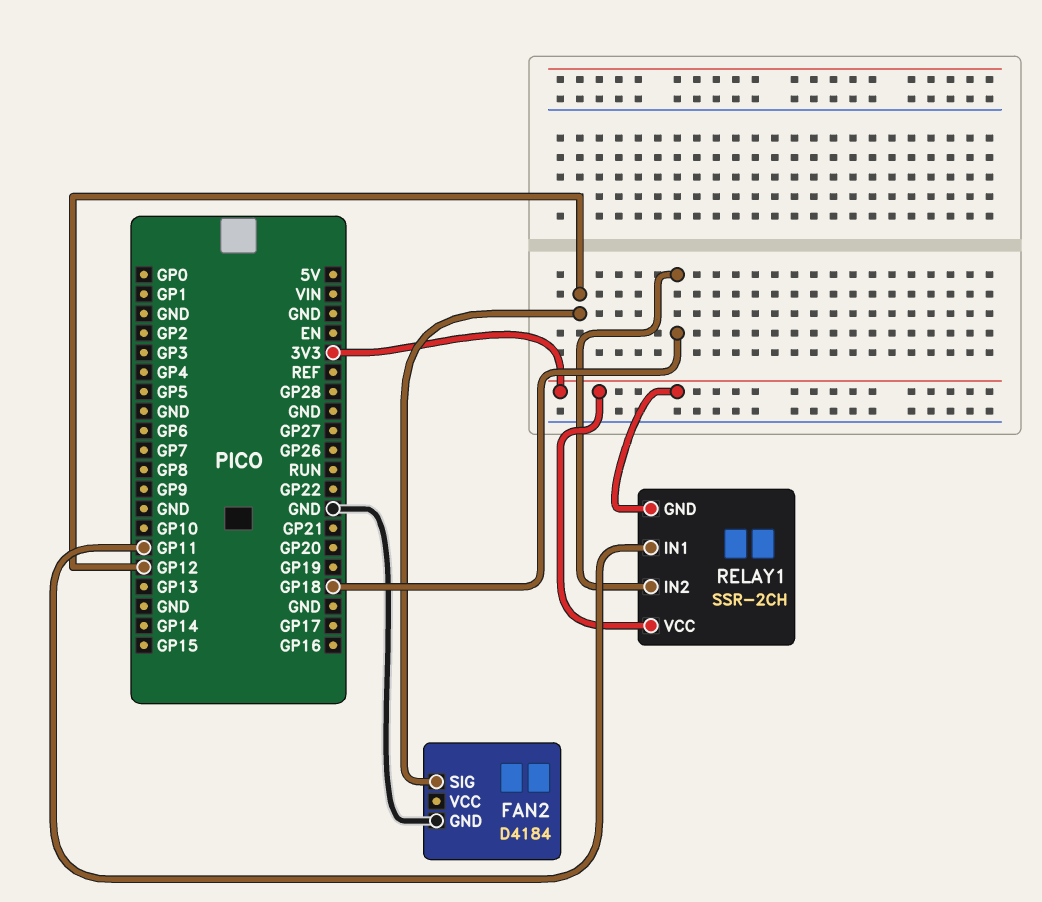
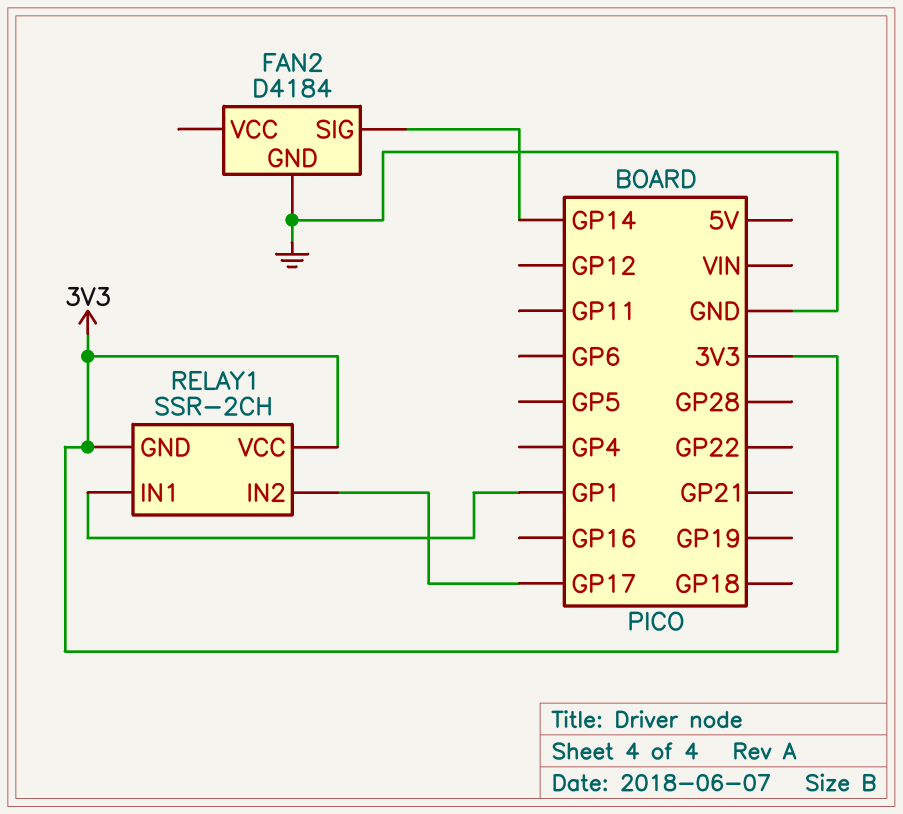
FAN2 pin SIG: GP12 -> GP14
RELAY1 pin IN1: GP11 -> GP1
RELAY1 pin IN2: GP18 -> GP17

